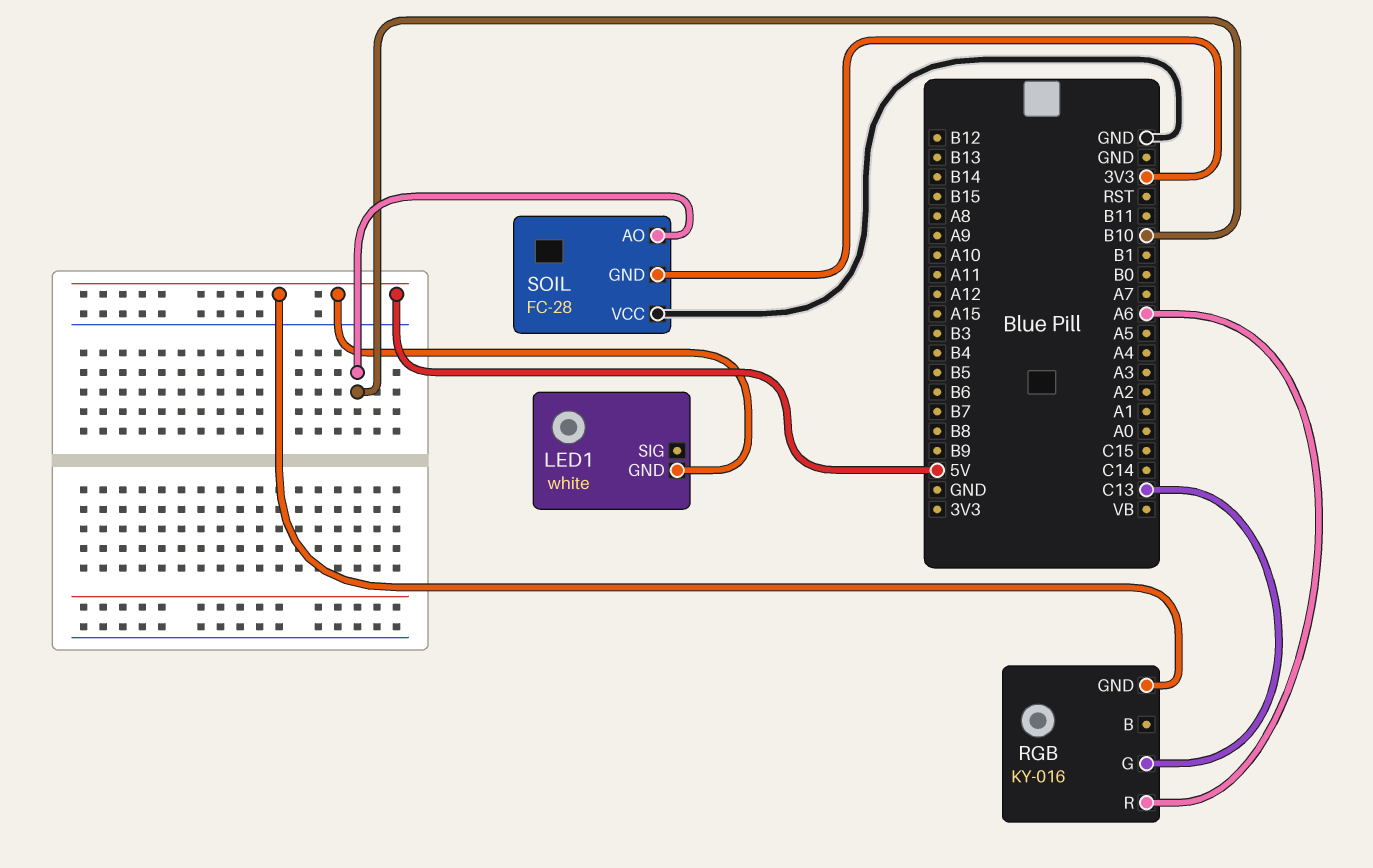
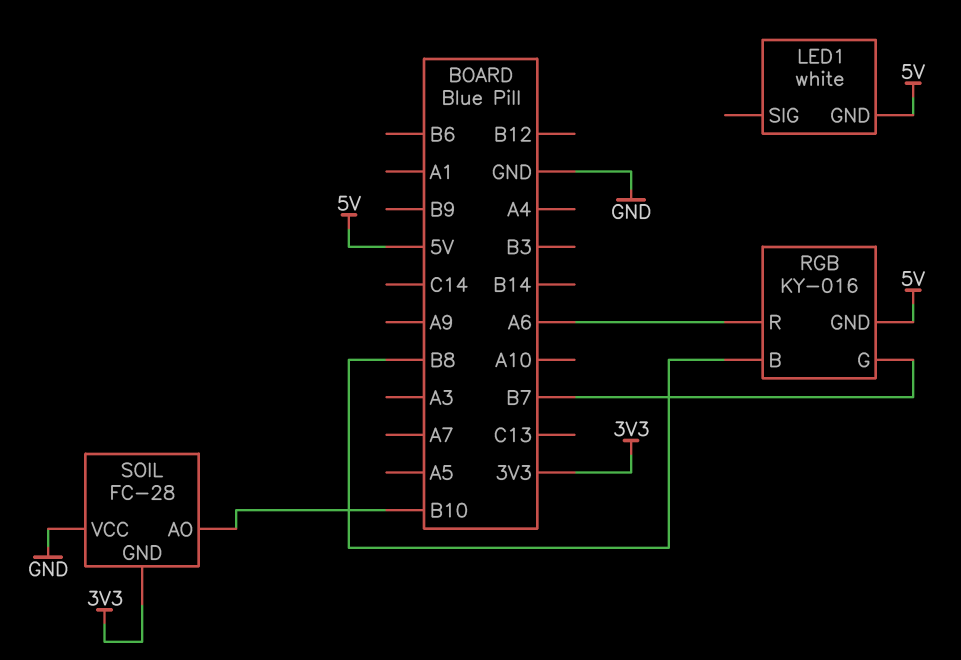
RGB pin B: none -> B8
RGB pin G: C13 -> B7

